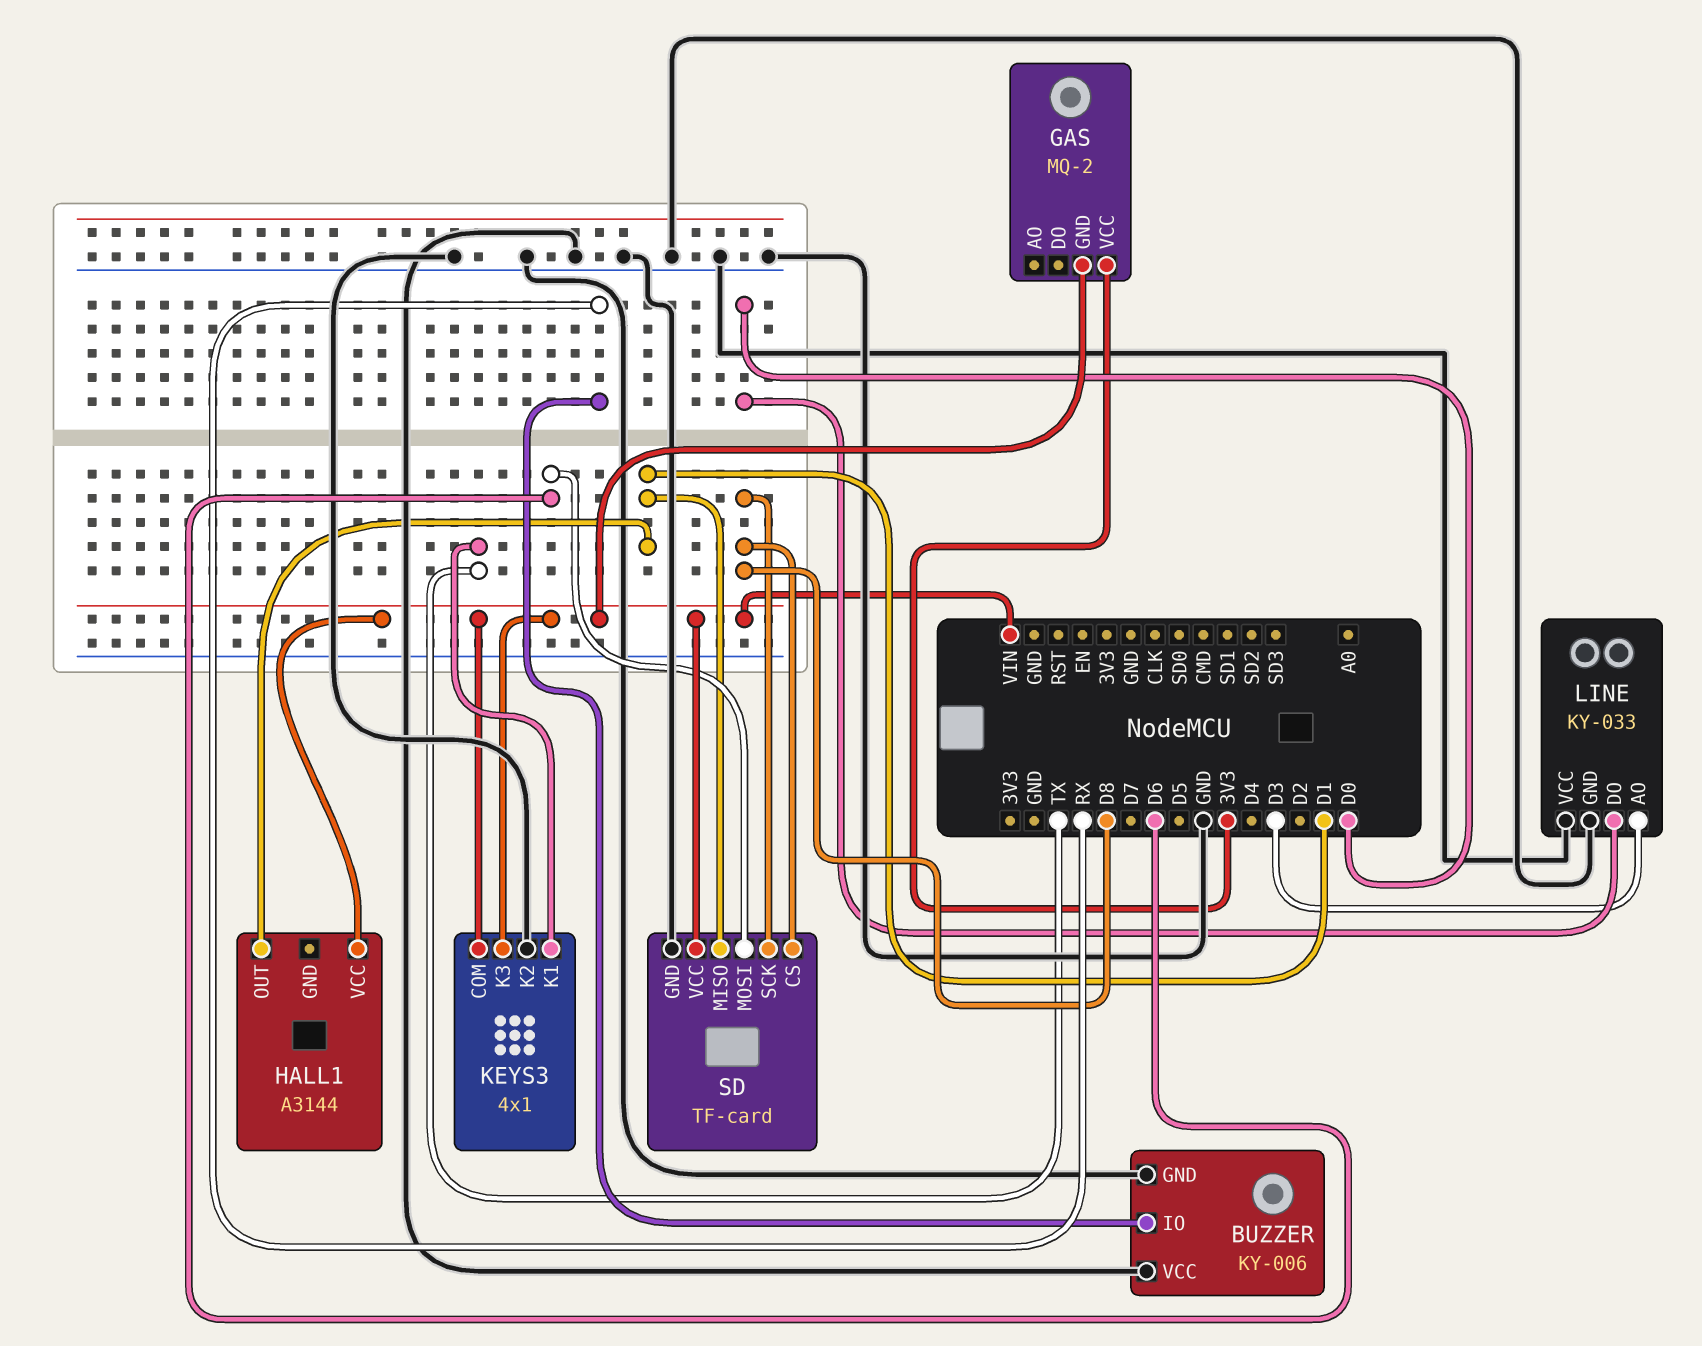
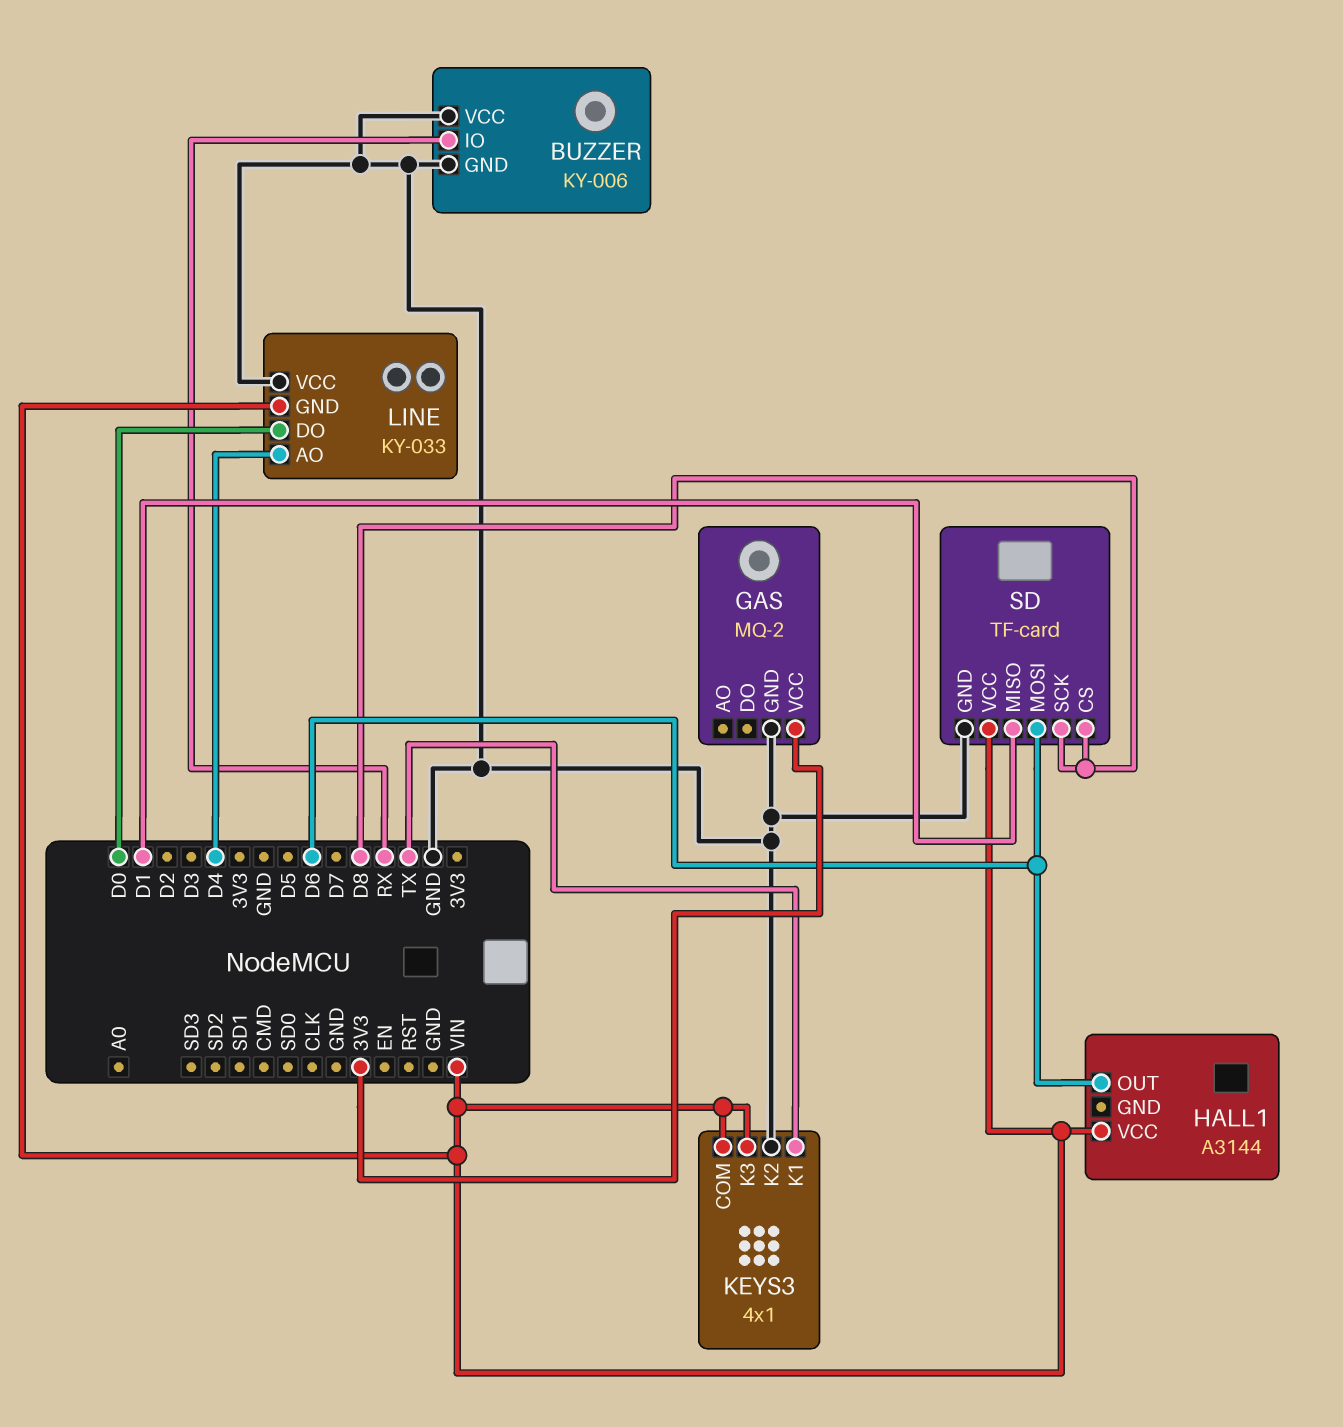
GAS pin GND: VIN -> GND
HALL1 pin OUT: D1 -> D6
LINE pin AO: D3 -> D4
LINE pin GND: GND -> VIN

